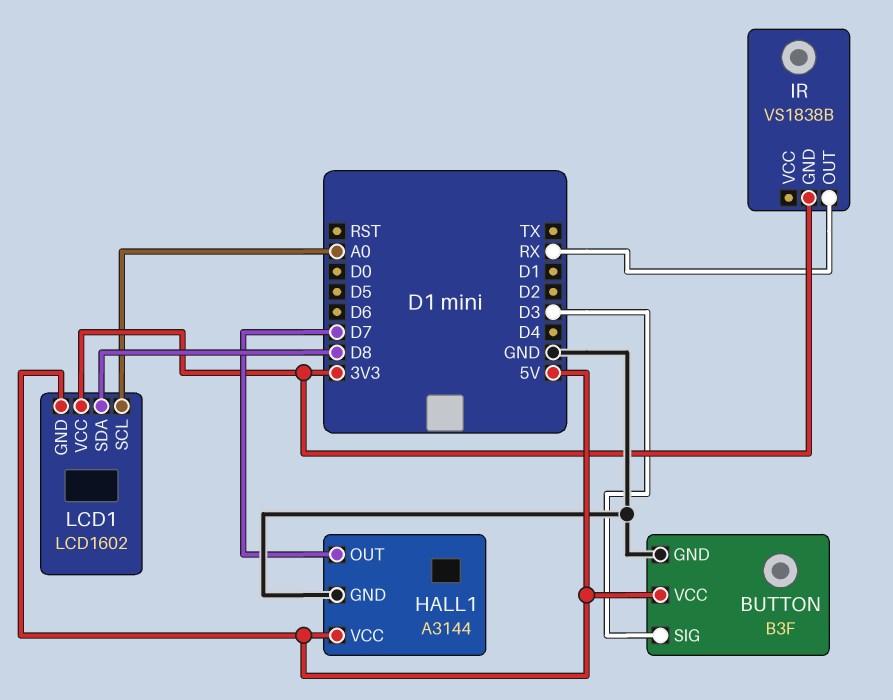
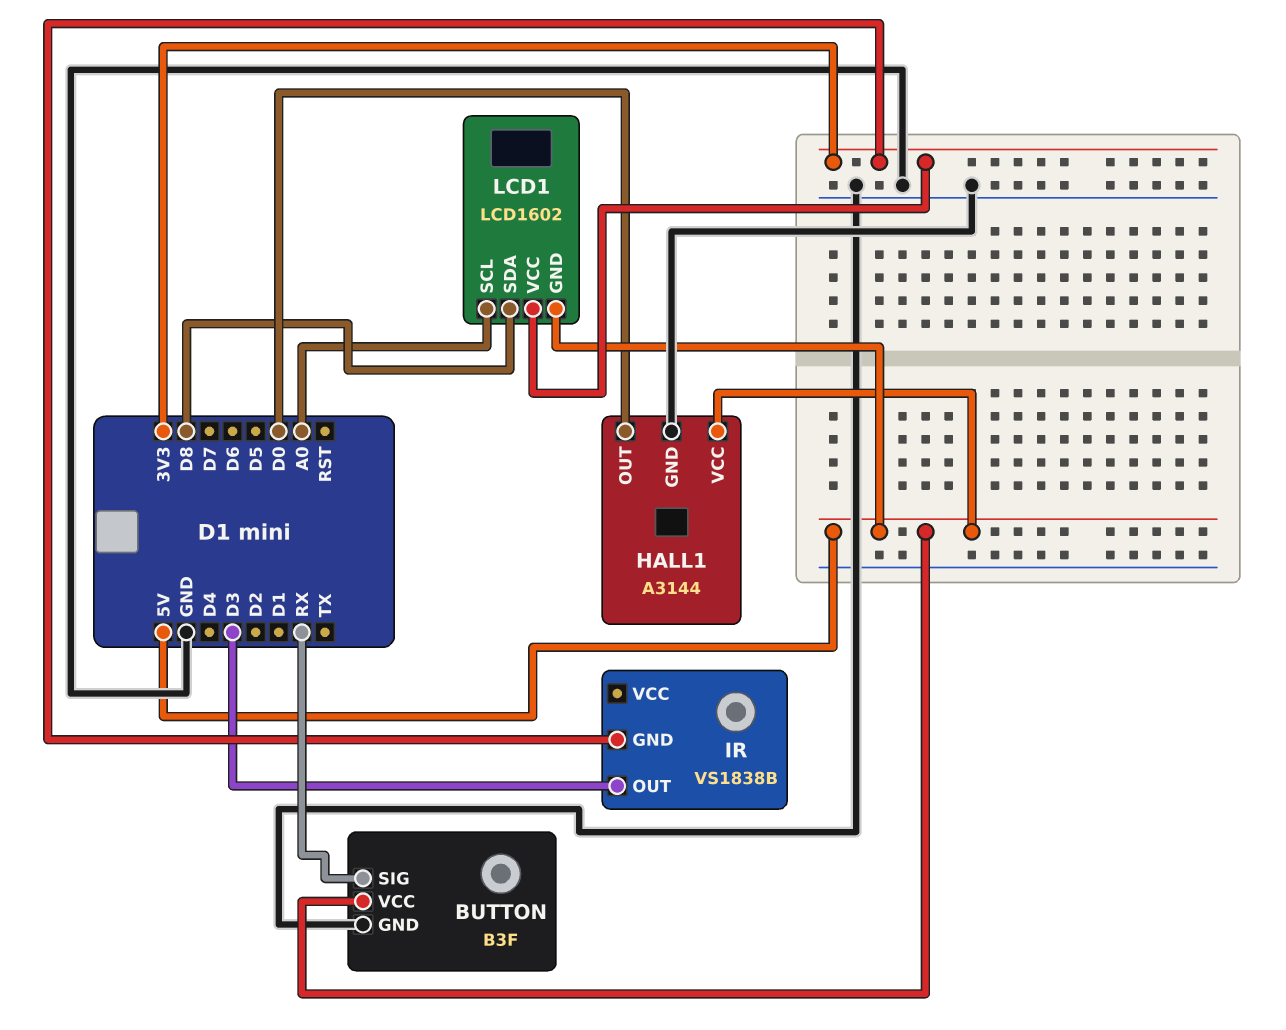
BUTTON pin SIG: D3 -> RX
HALL1 pin OUT: D7 -> D0
IR pin OUT: RX -> D3

